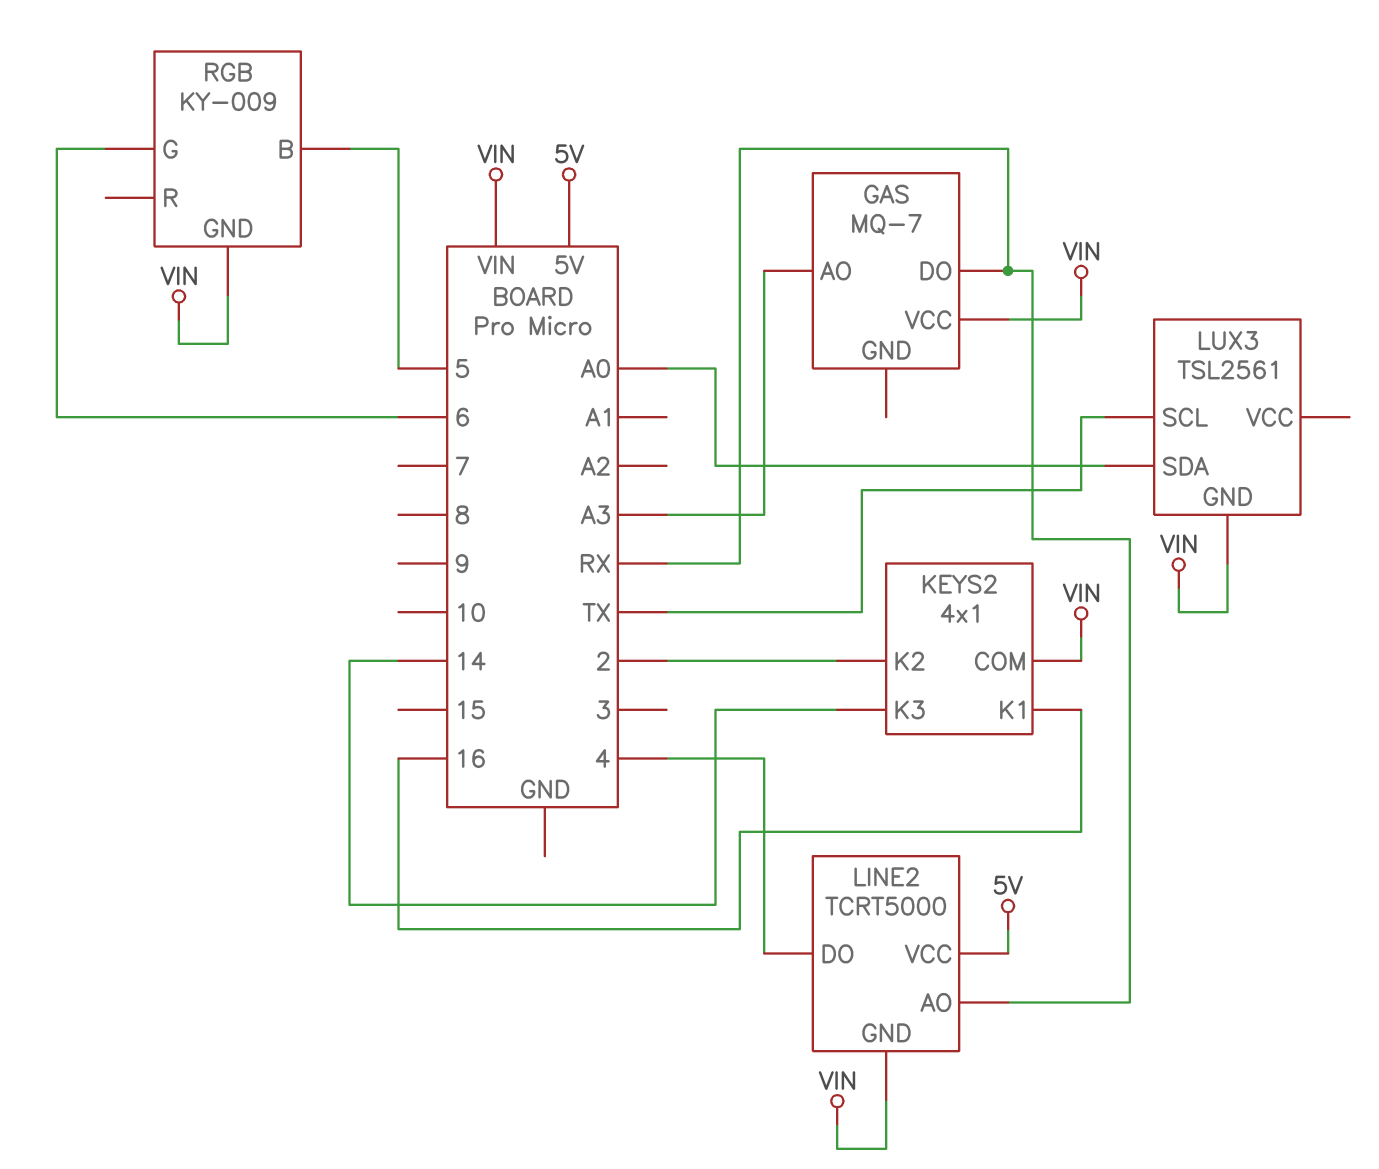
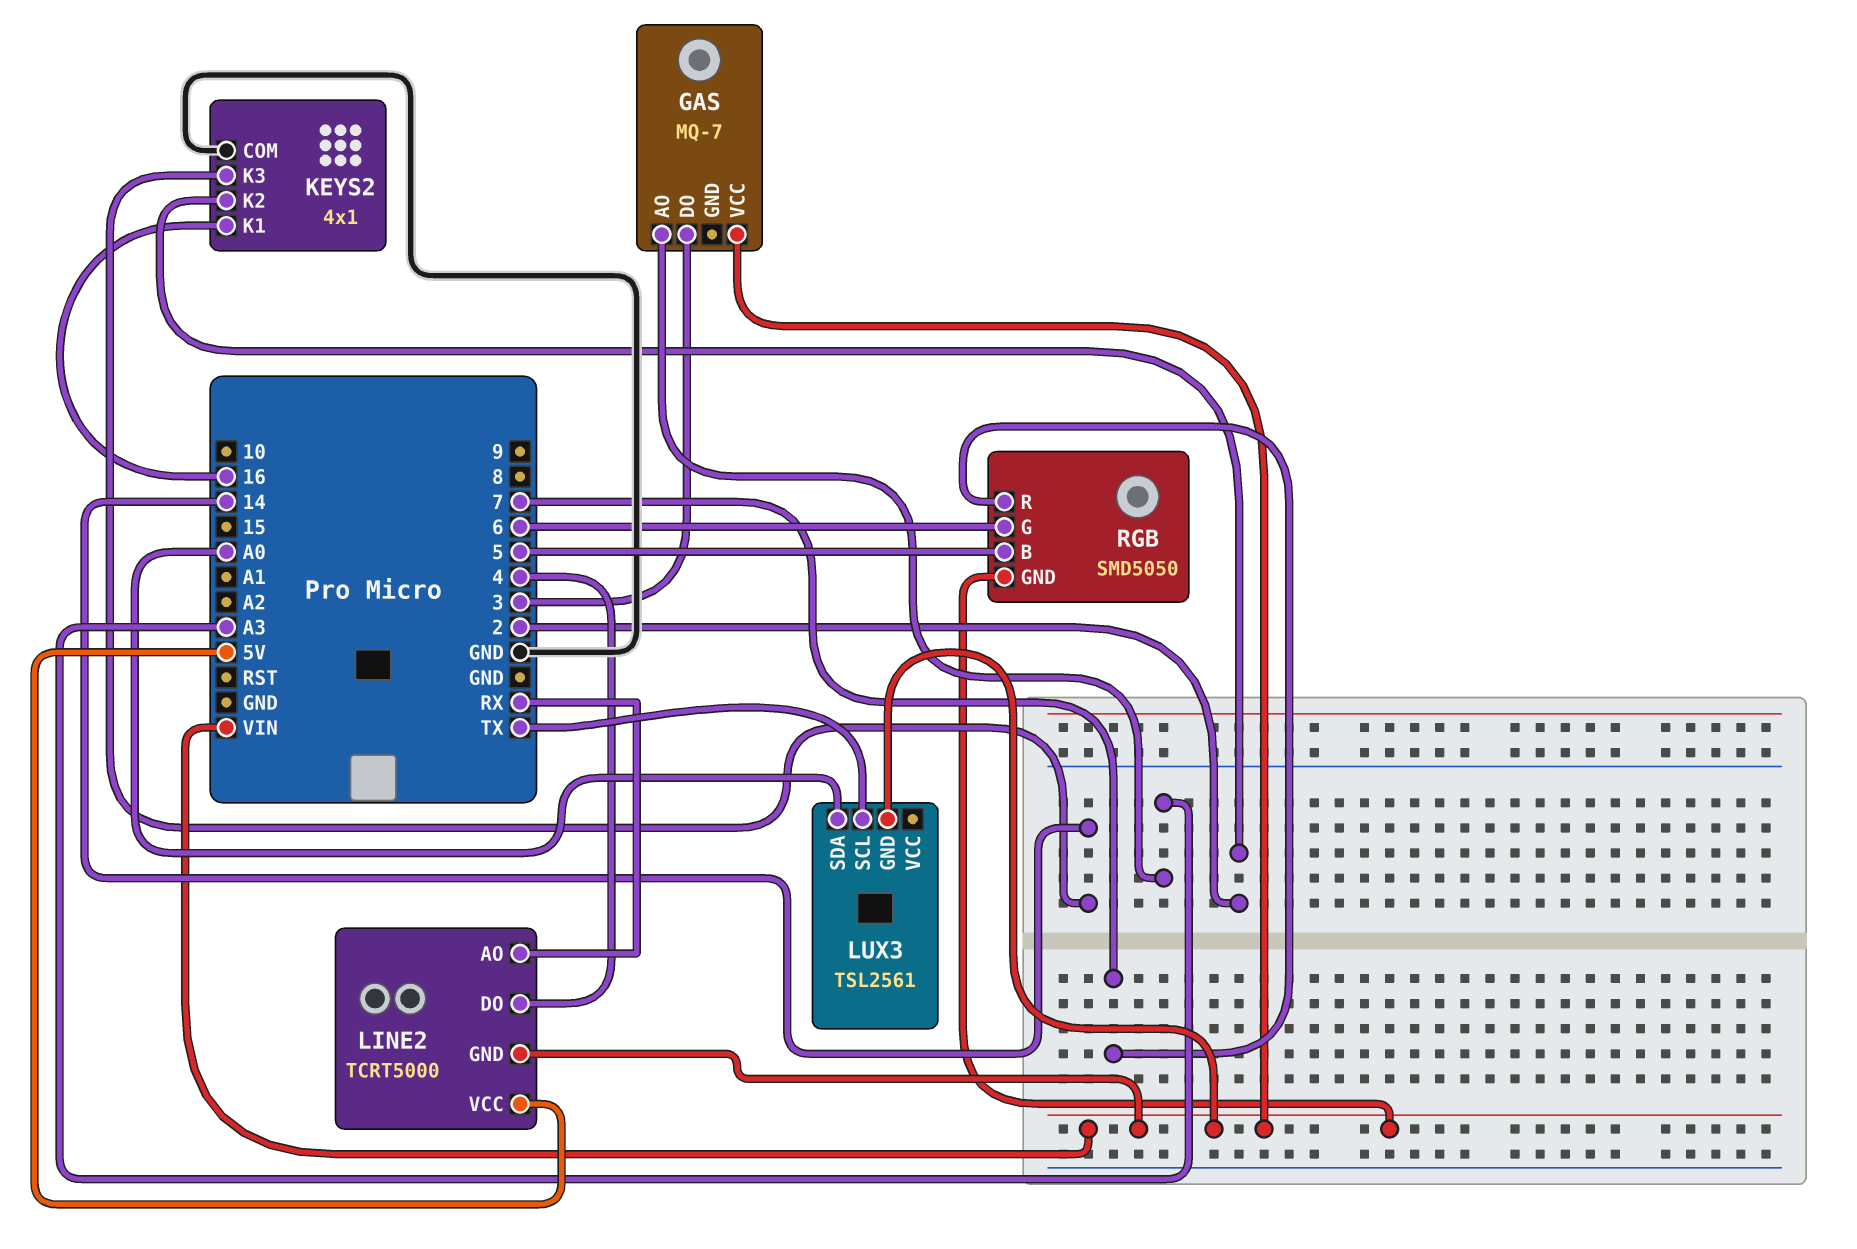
GAS pin DO: RX -> 3
KEYS2 pin COM: VIN -> GND
RGB: KY-009 -> SMD5050
RGB pin R: none -> 7

